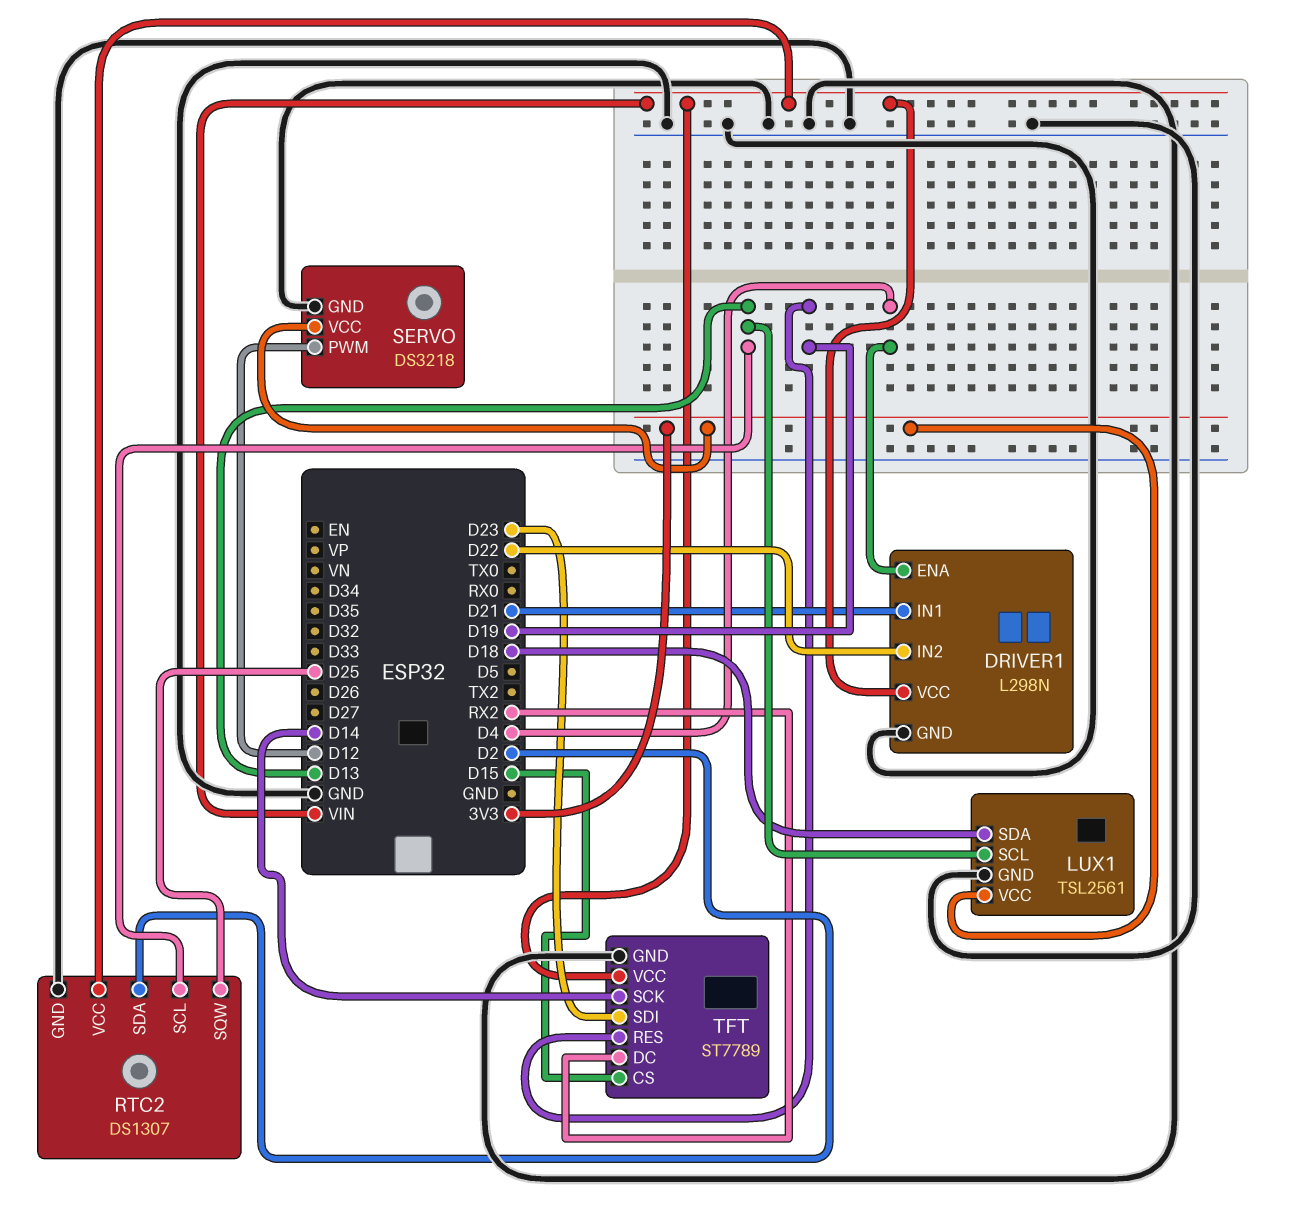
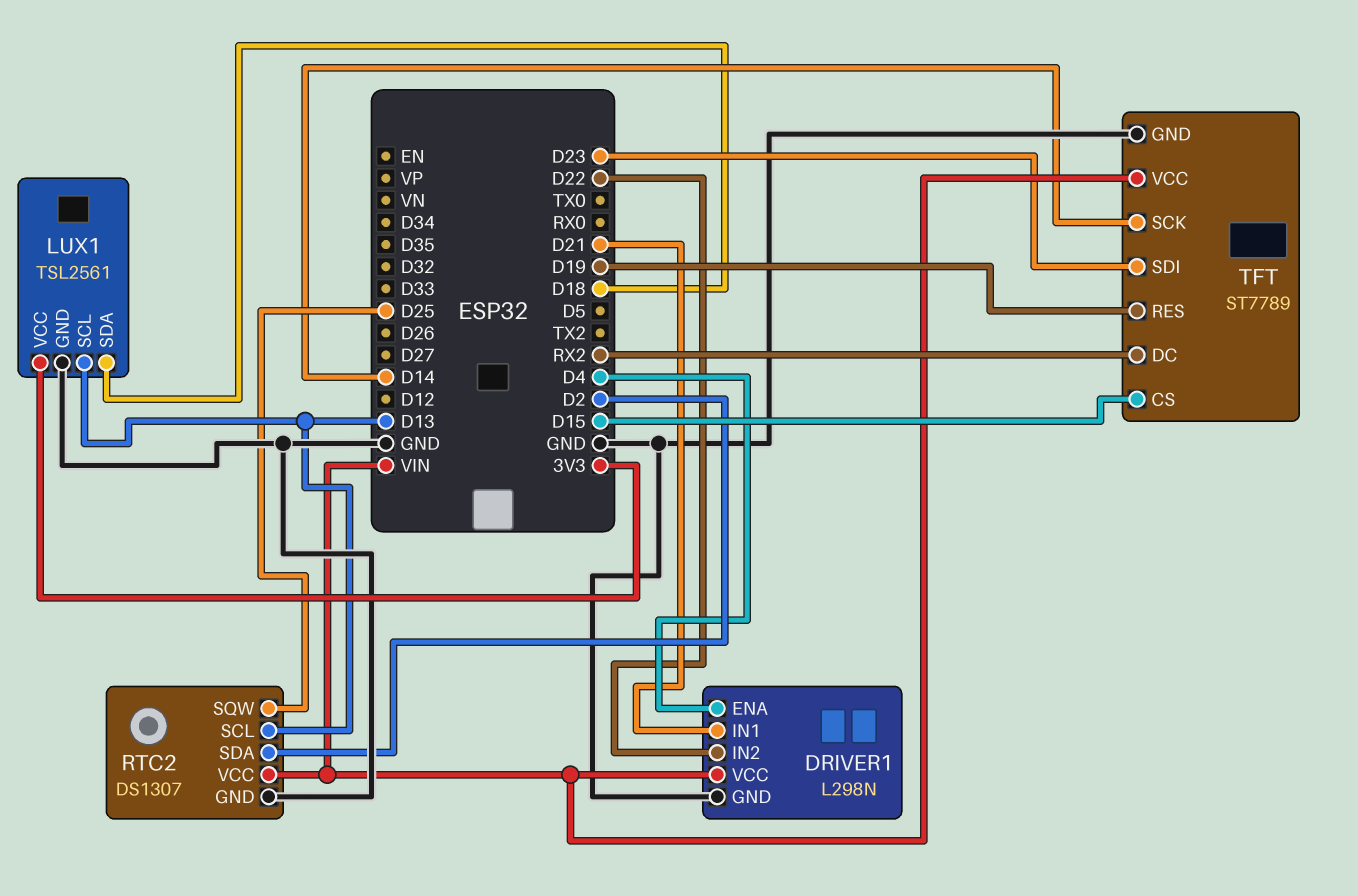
SERVO: DS3218 -> none
SERVO pin GND: GND -> none
SERVO pin PWM: D12 -> none
SERVO pin VCC: 3V3 -> none

